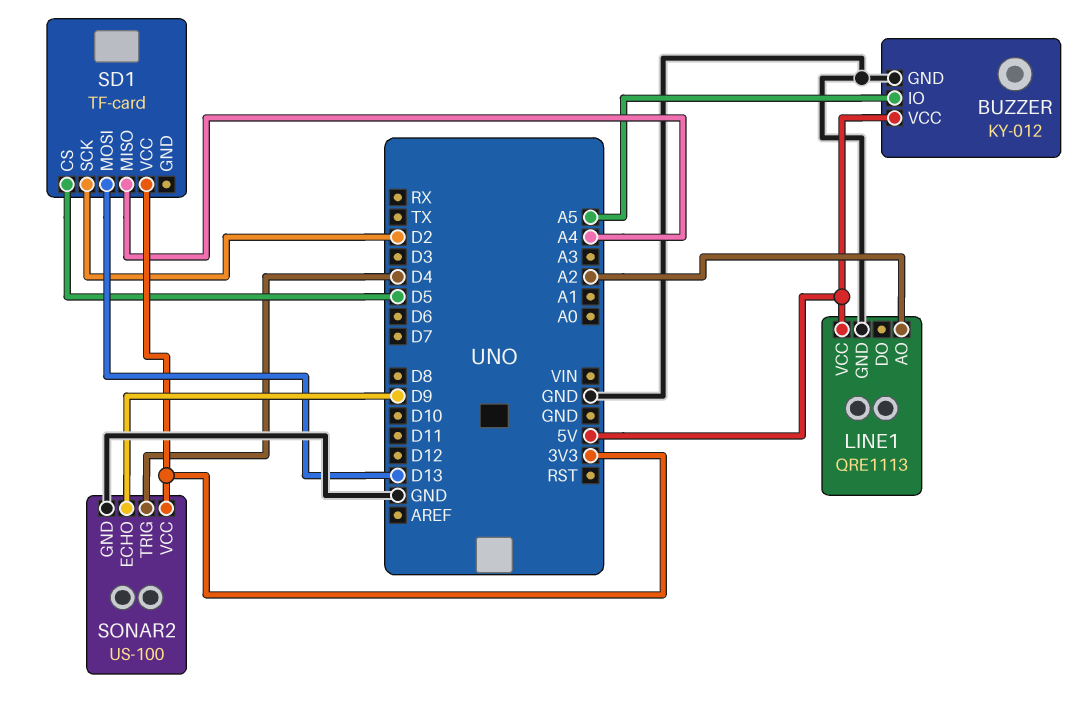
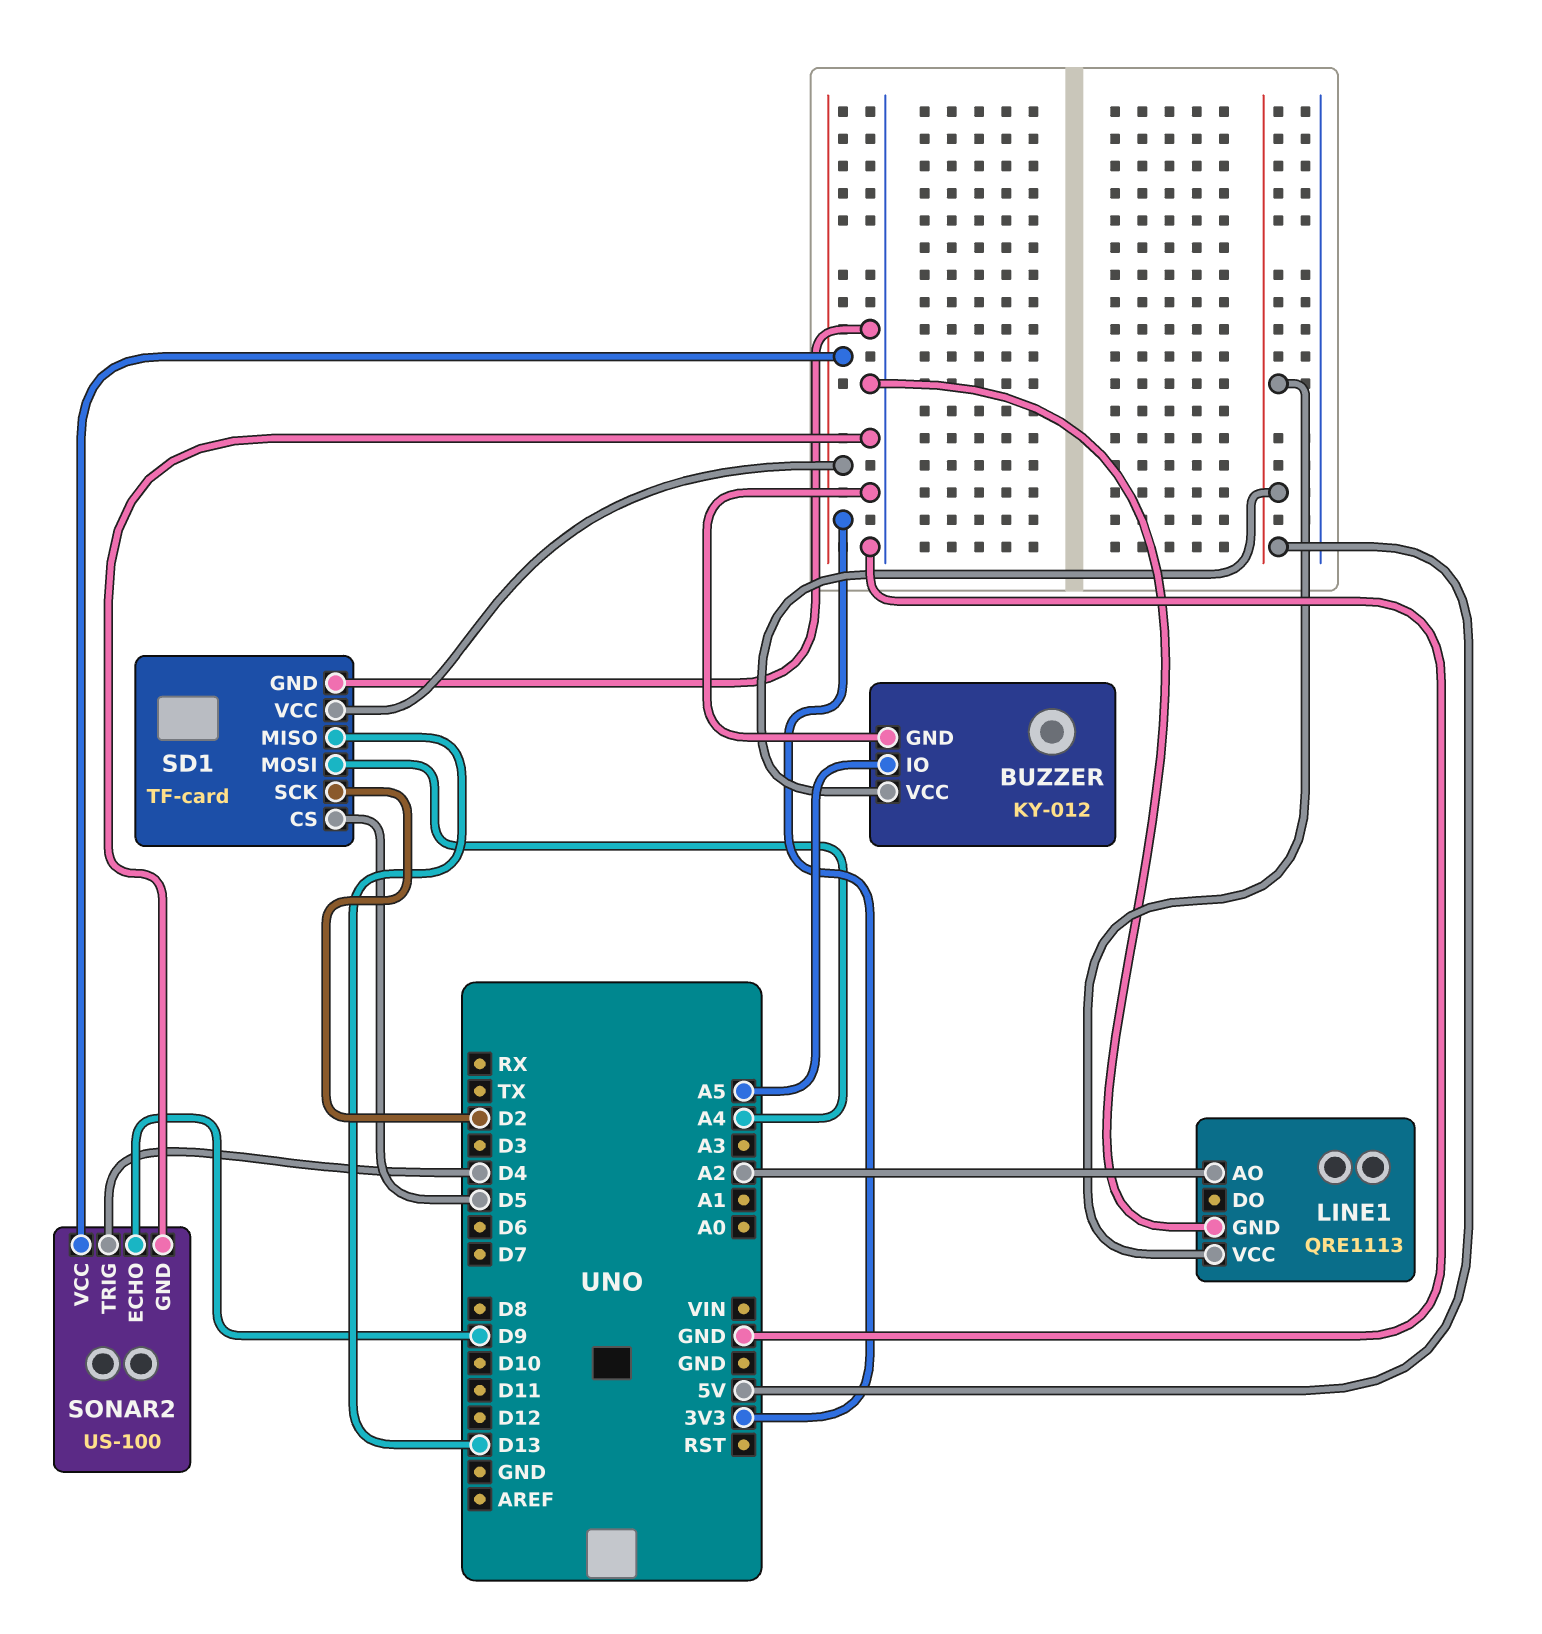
SD1 pin GND: none -> GND
SD1 pin MISO: A4 -> D13
SD1 pin MOSI: D13 -> A4

